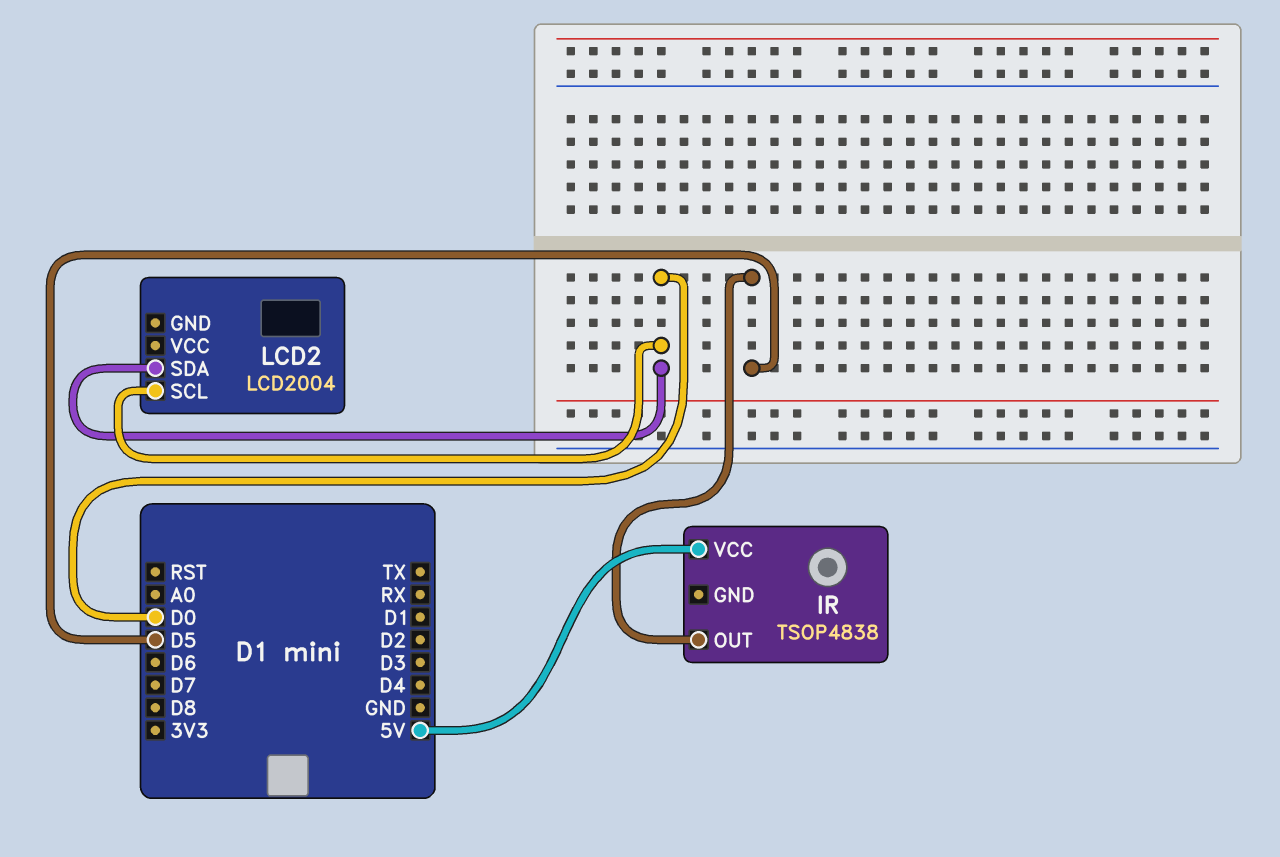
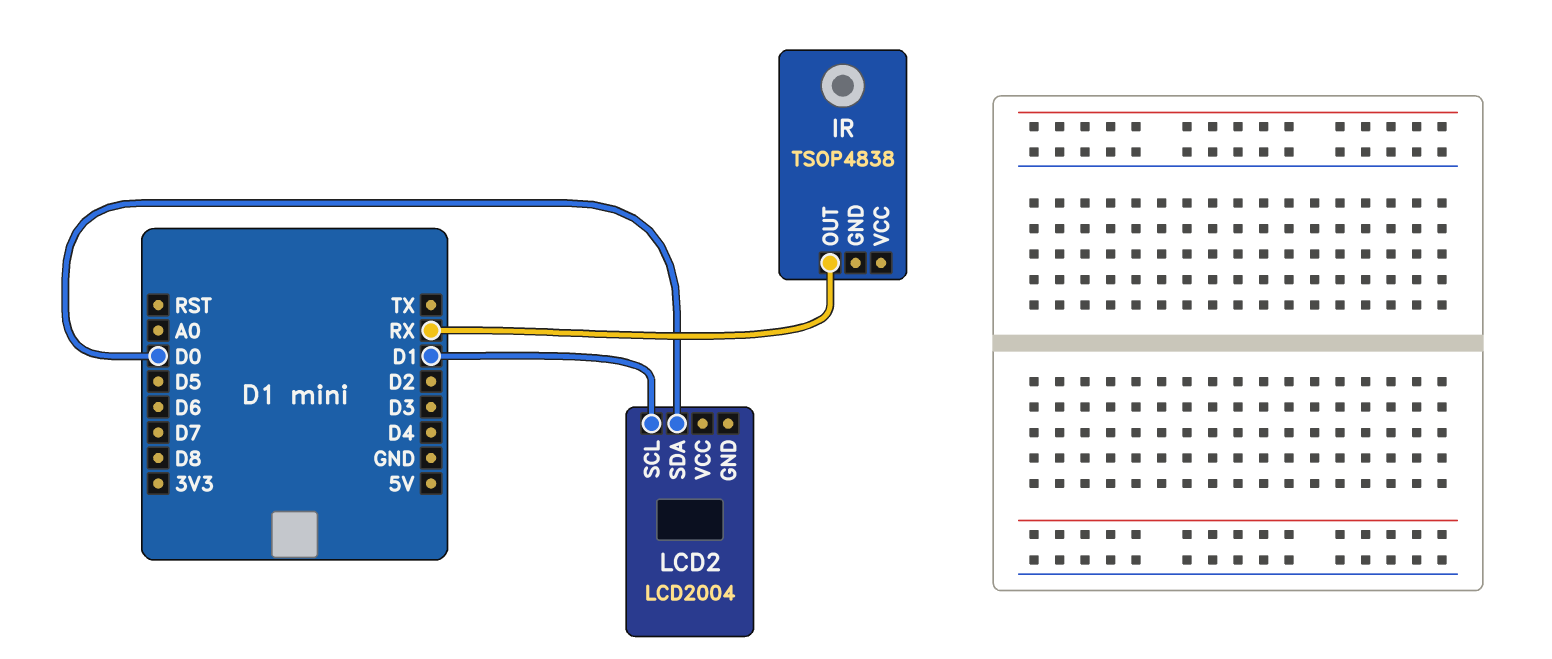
IR pin OUT: D5 -> RX
IR pin VCC: 5V -> none
LCD2 pin SCL: D0 -> D1

